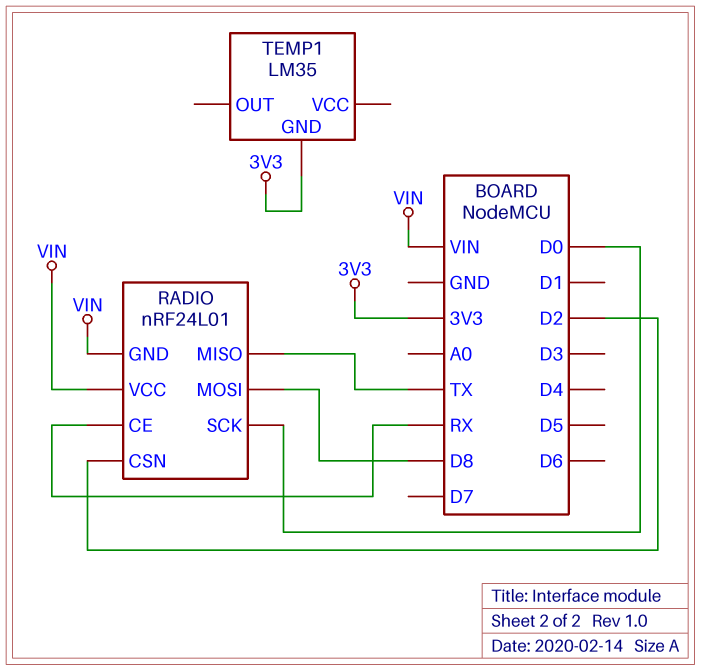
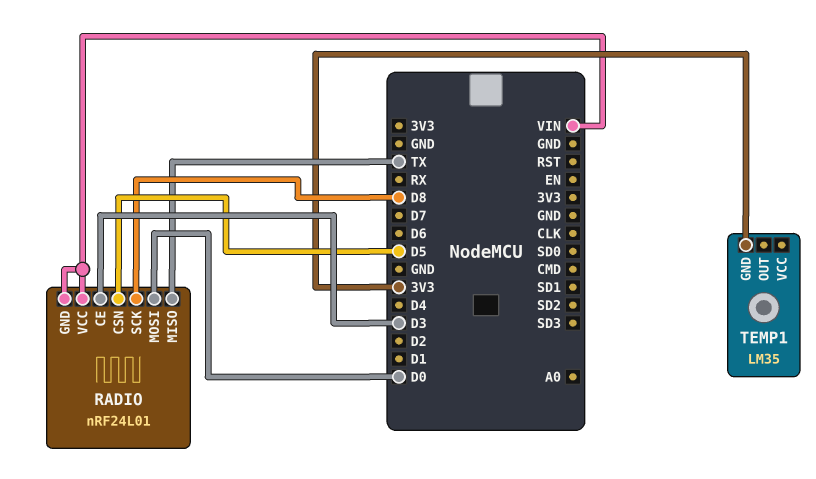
RADIO pin CE: RX -> D3
RADIO pin CSN: D2 -> D5
RADIO pin MOSI: D8 -> D0
RADIO pin SCK: D0 -> D8

